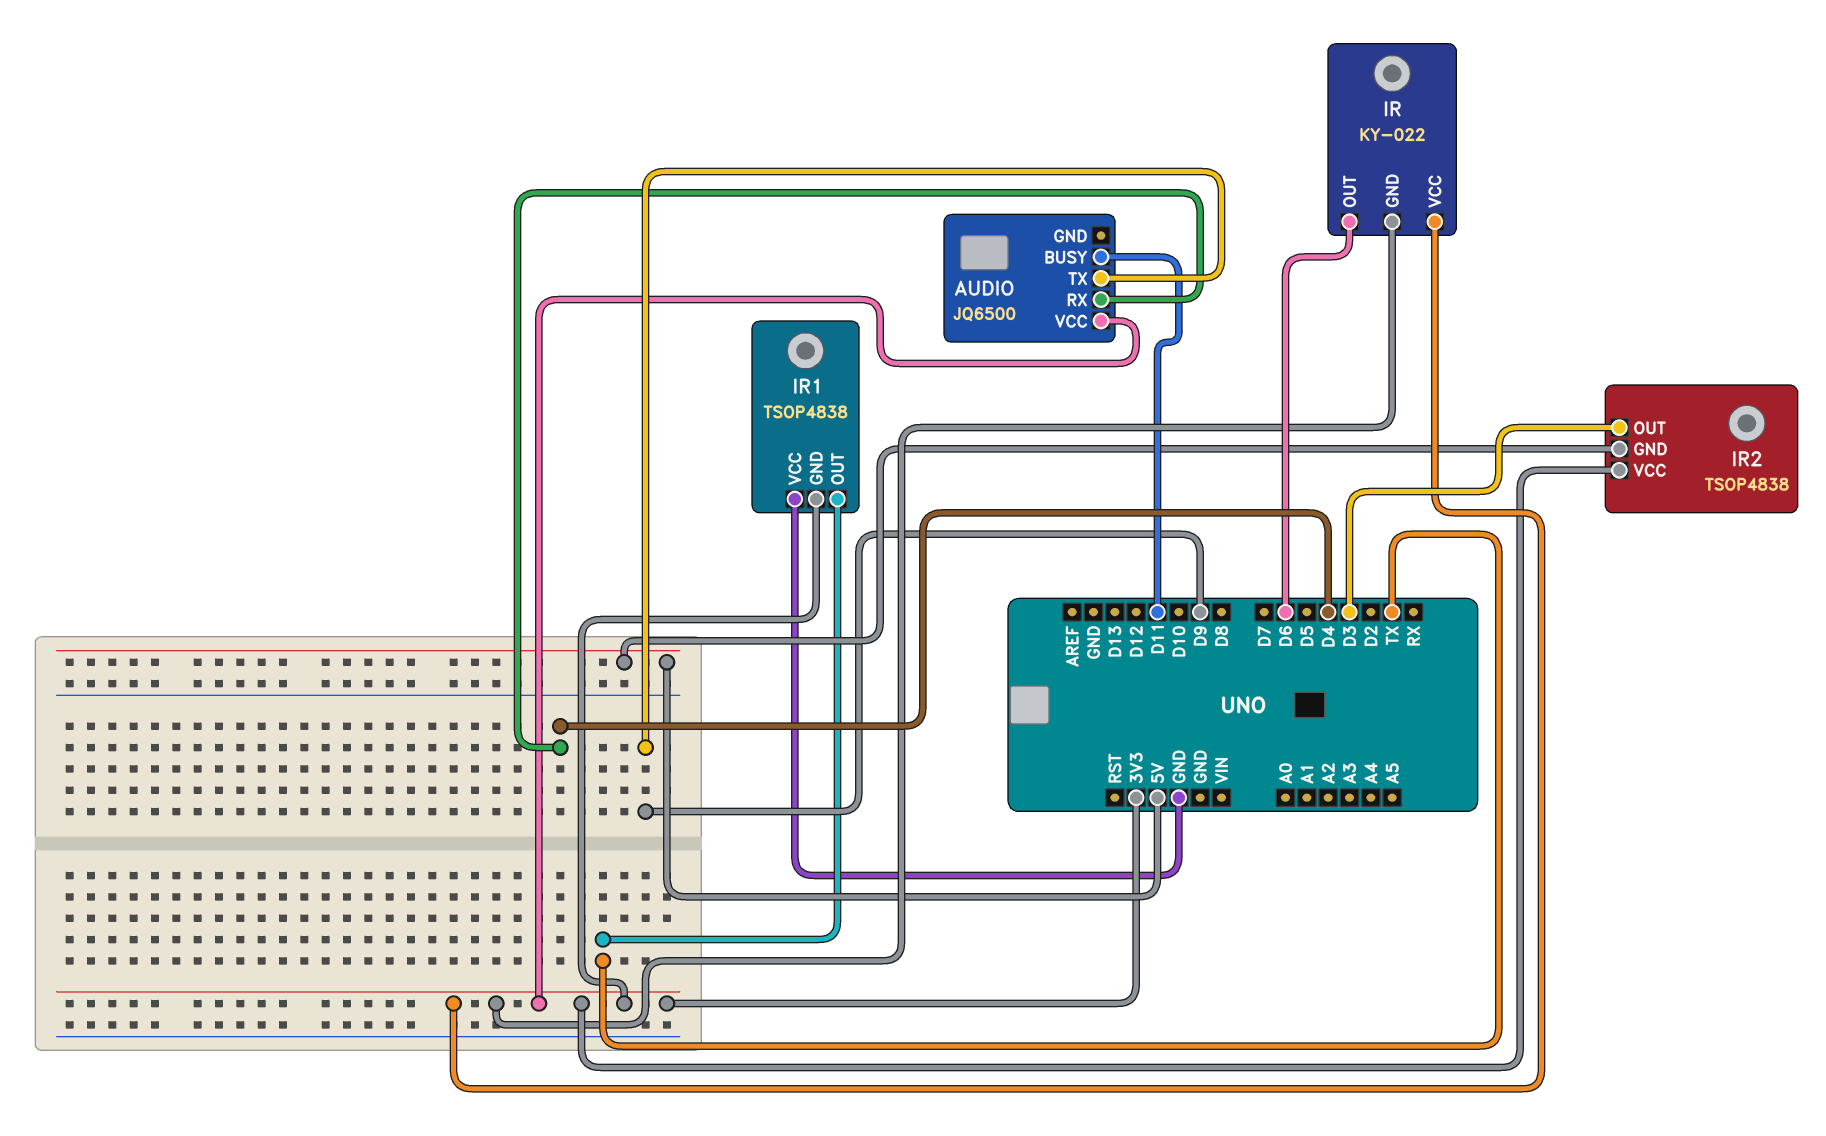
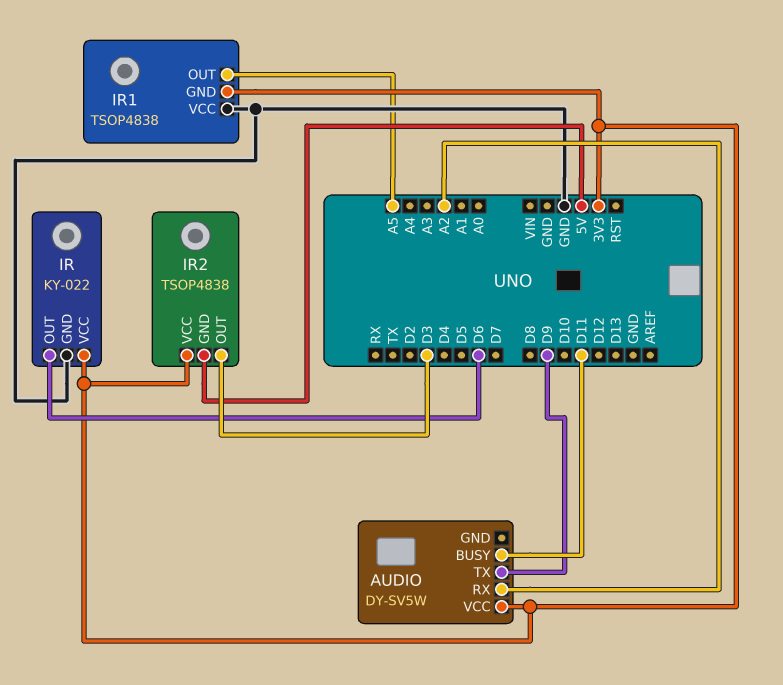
AUDIO: JQ6500 -> DY-SV5W
AUDIO pin RX: D4 -> A2
IR pin GND: 3V3 -> GND
IR1 pin OUT: TX -> A5

